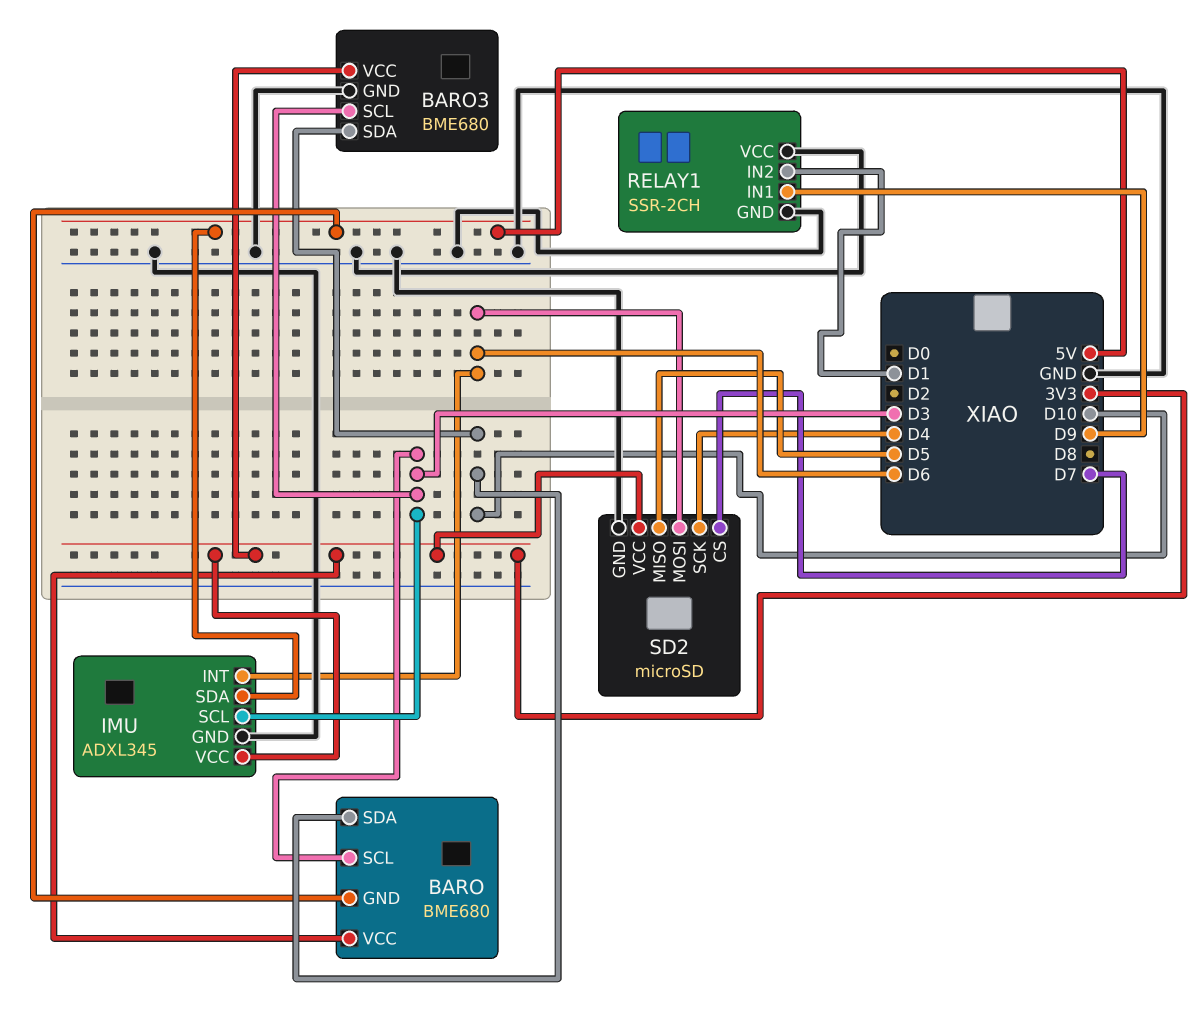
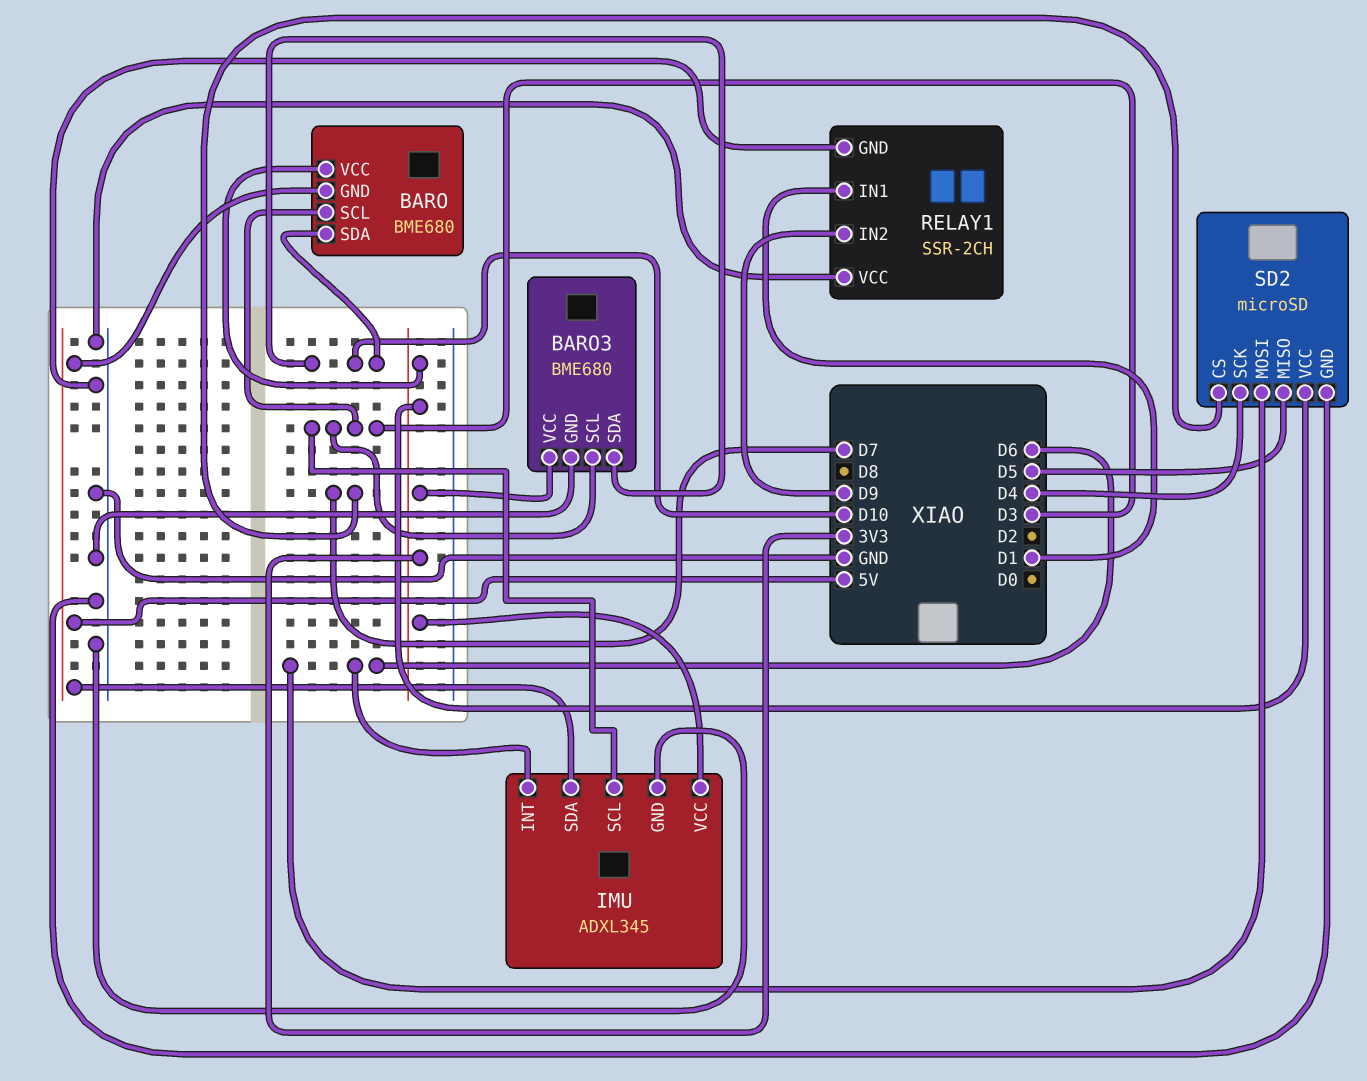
RELAY1 pin IN1: D9 -> D1
RELAY1 pin IN2: D1 -> D9

